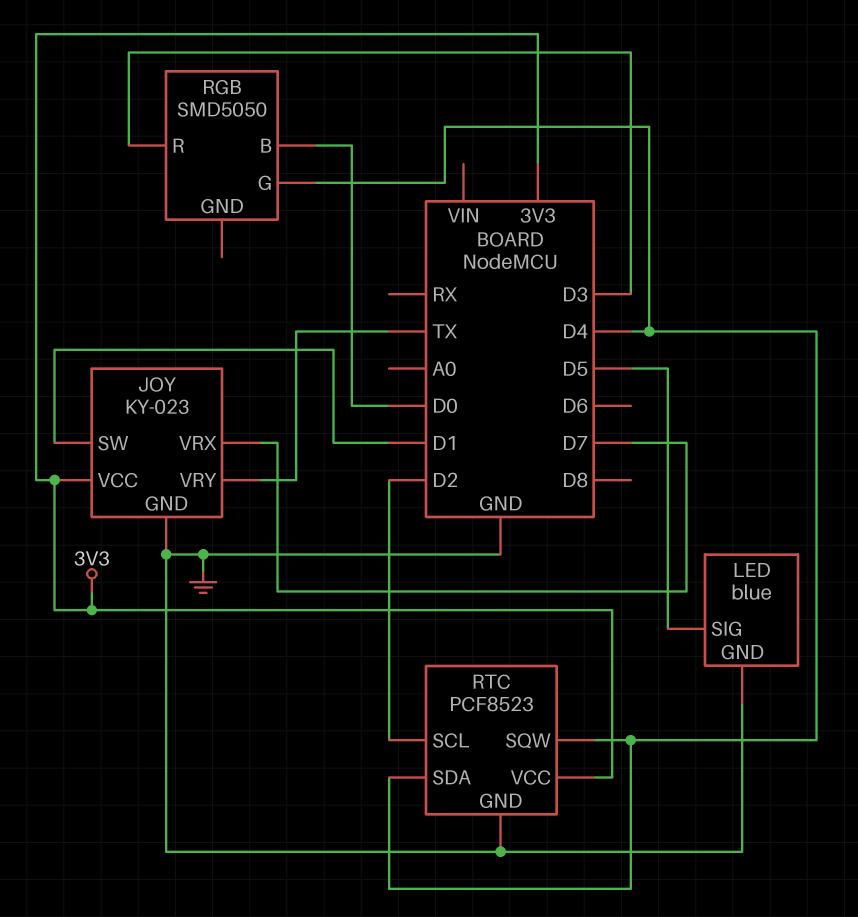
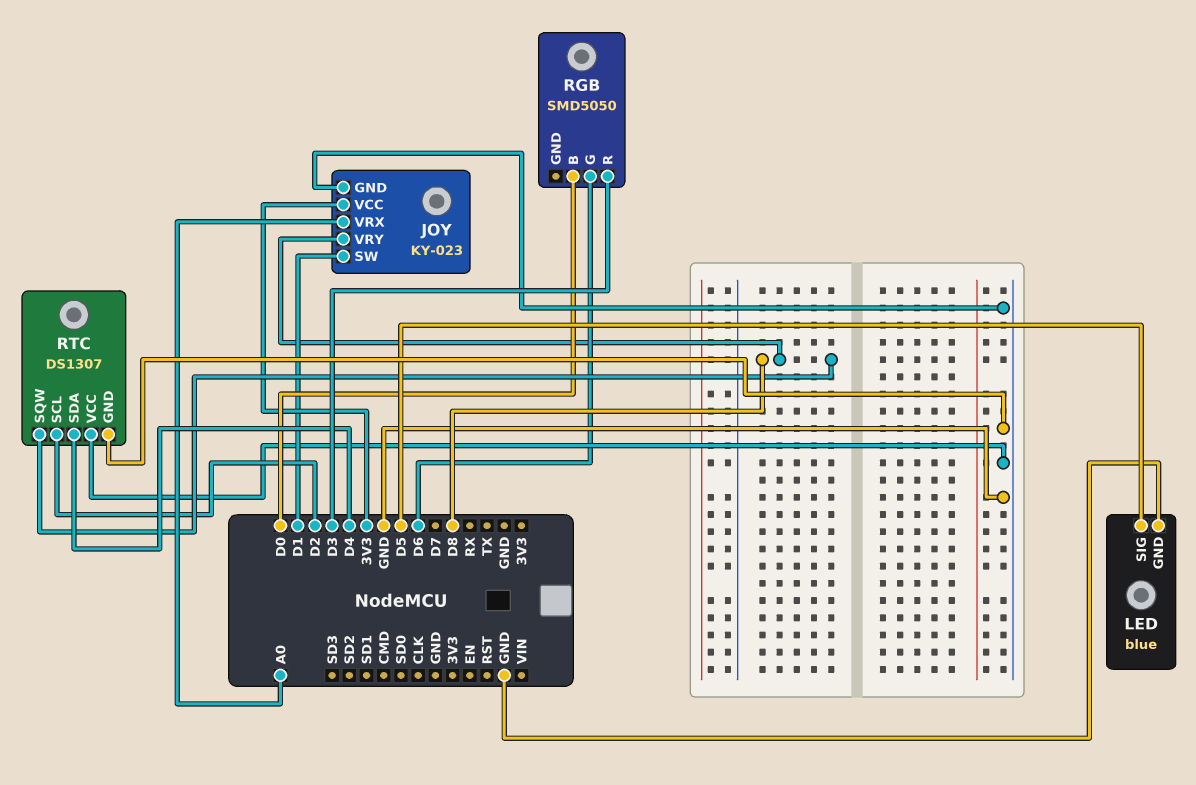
JOY pin VRX: D7 -> A0
JOY pin VRY: TX -> D8
RGB pin G: D4 -> D6
RTC: PCF8523 -> DS1307
RTC pin SQW: D4 -> D8
RTC pin VCC: 3V3 -> GND

